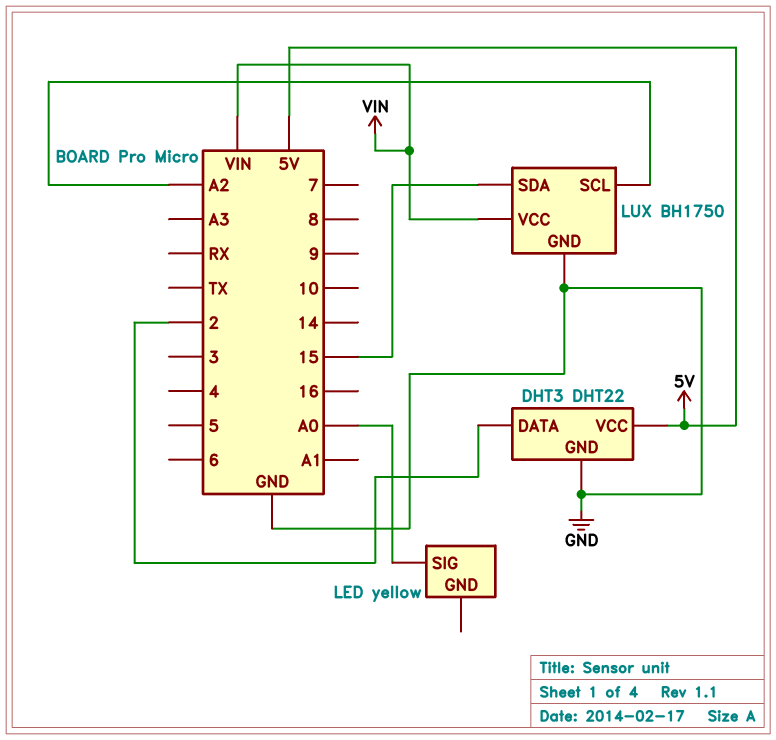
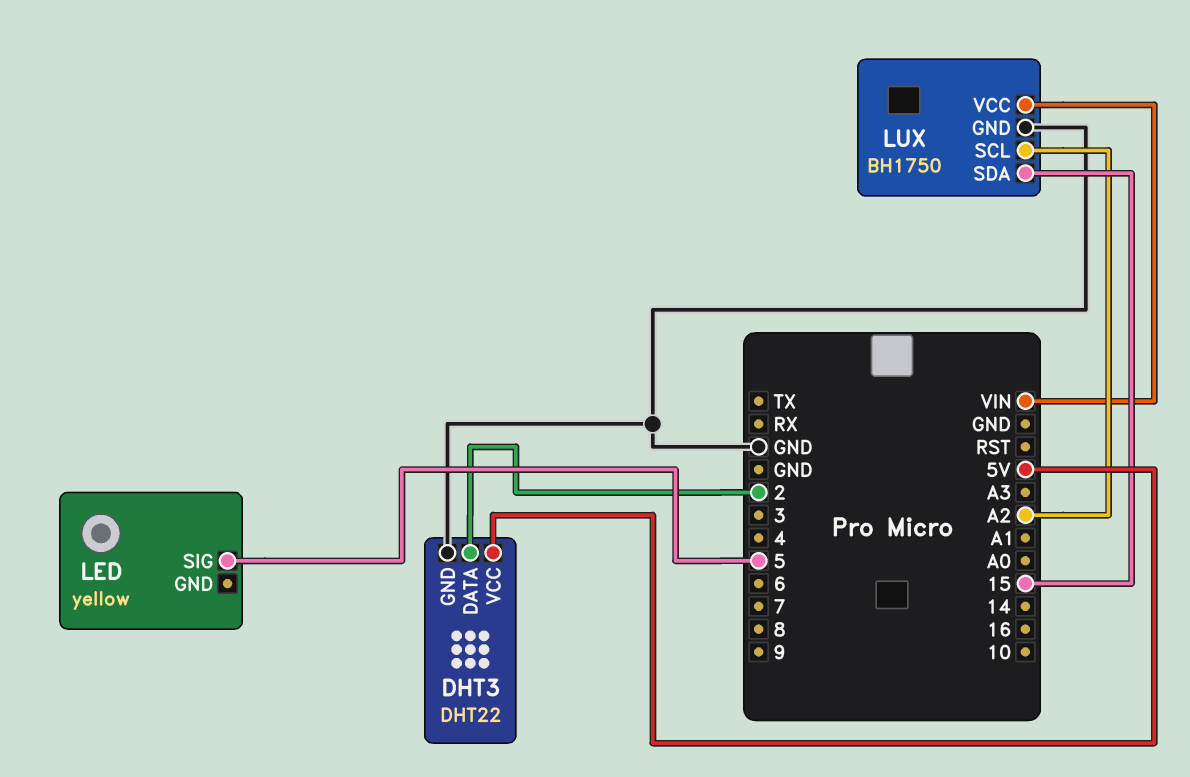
LED pin SIG: A0 -> 5

